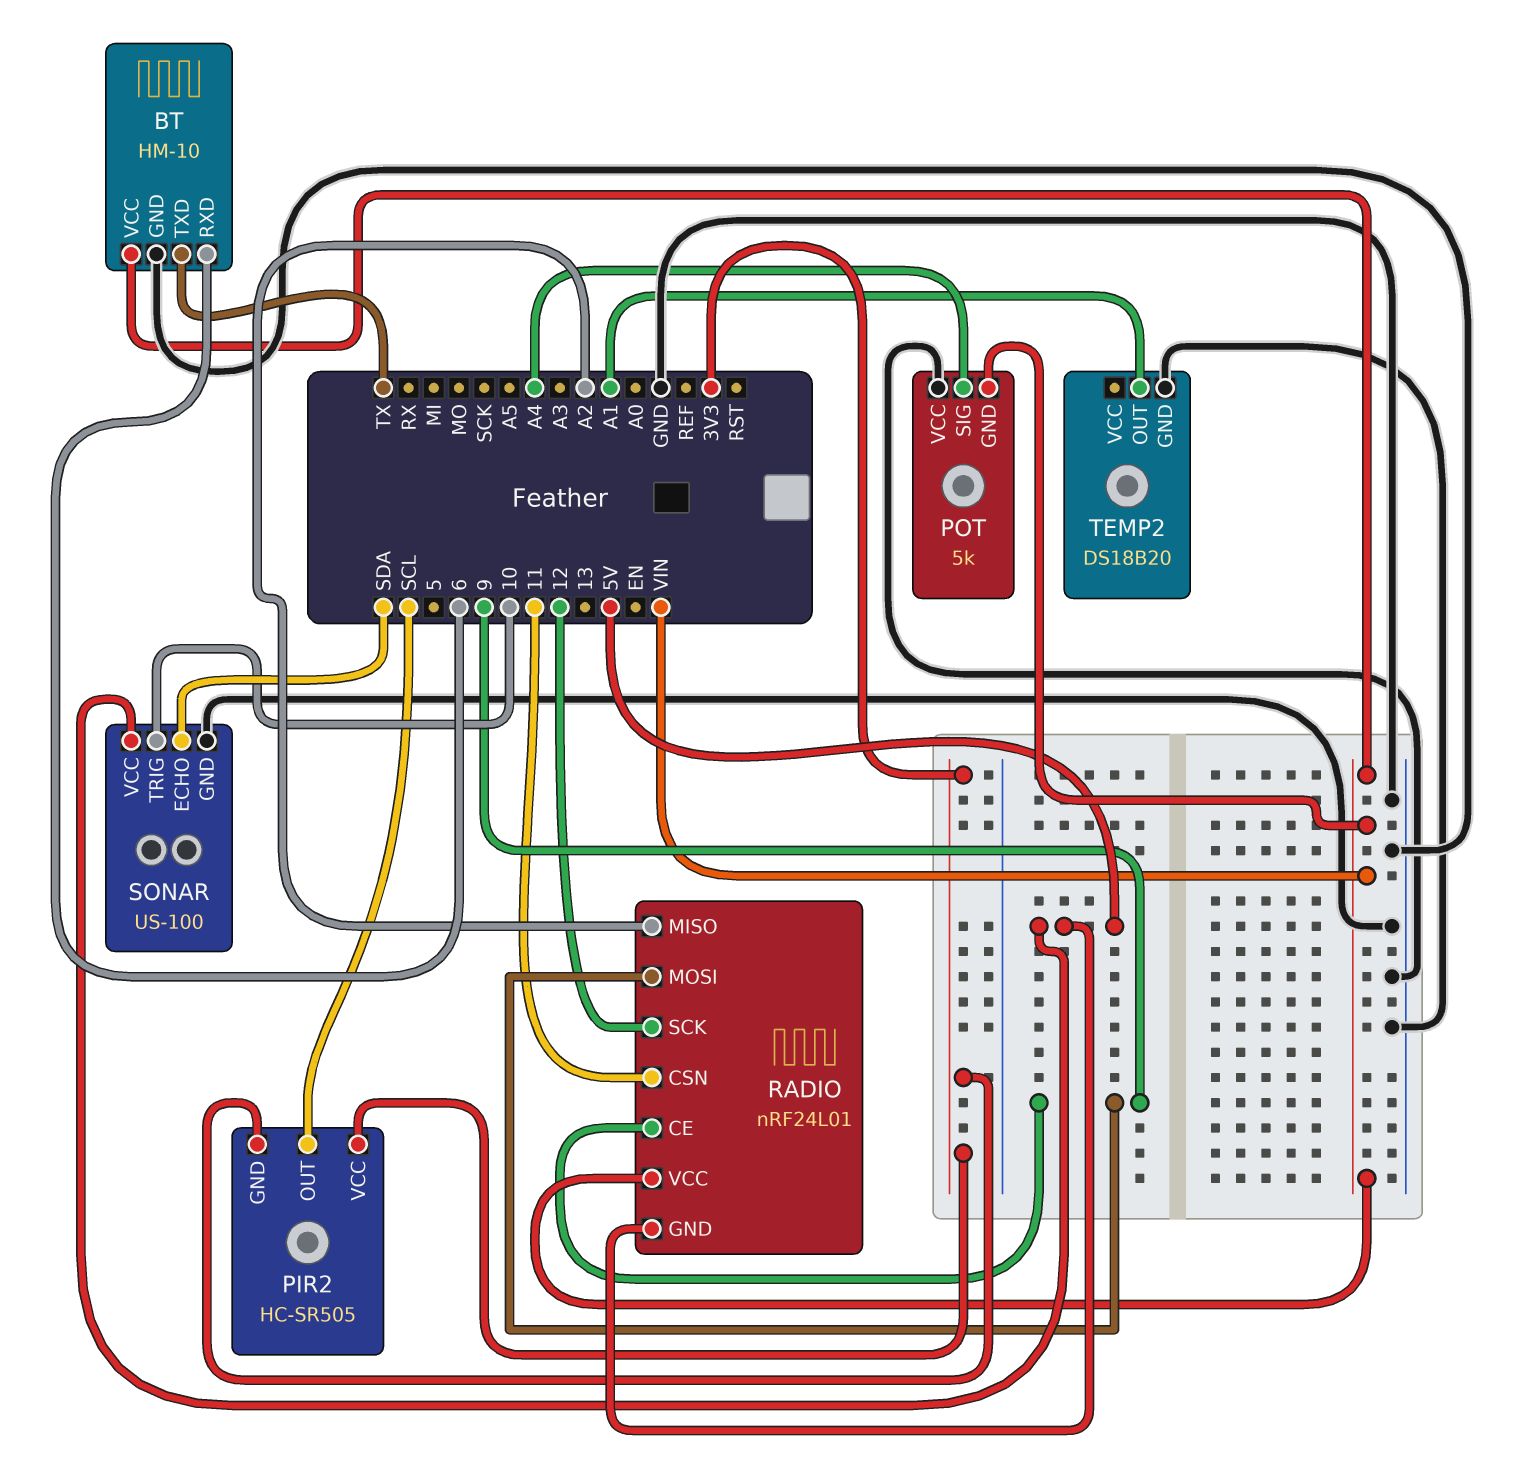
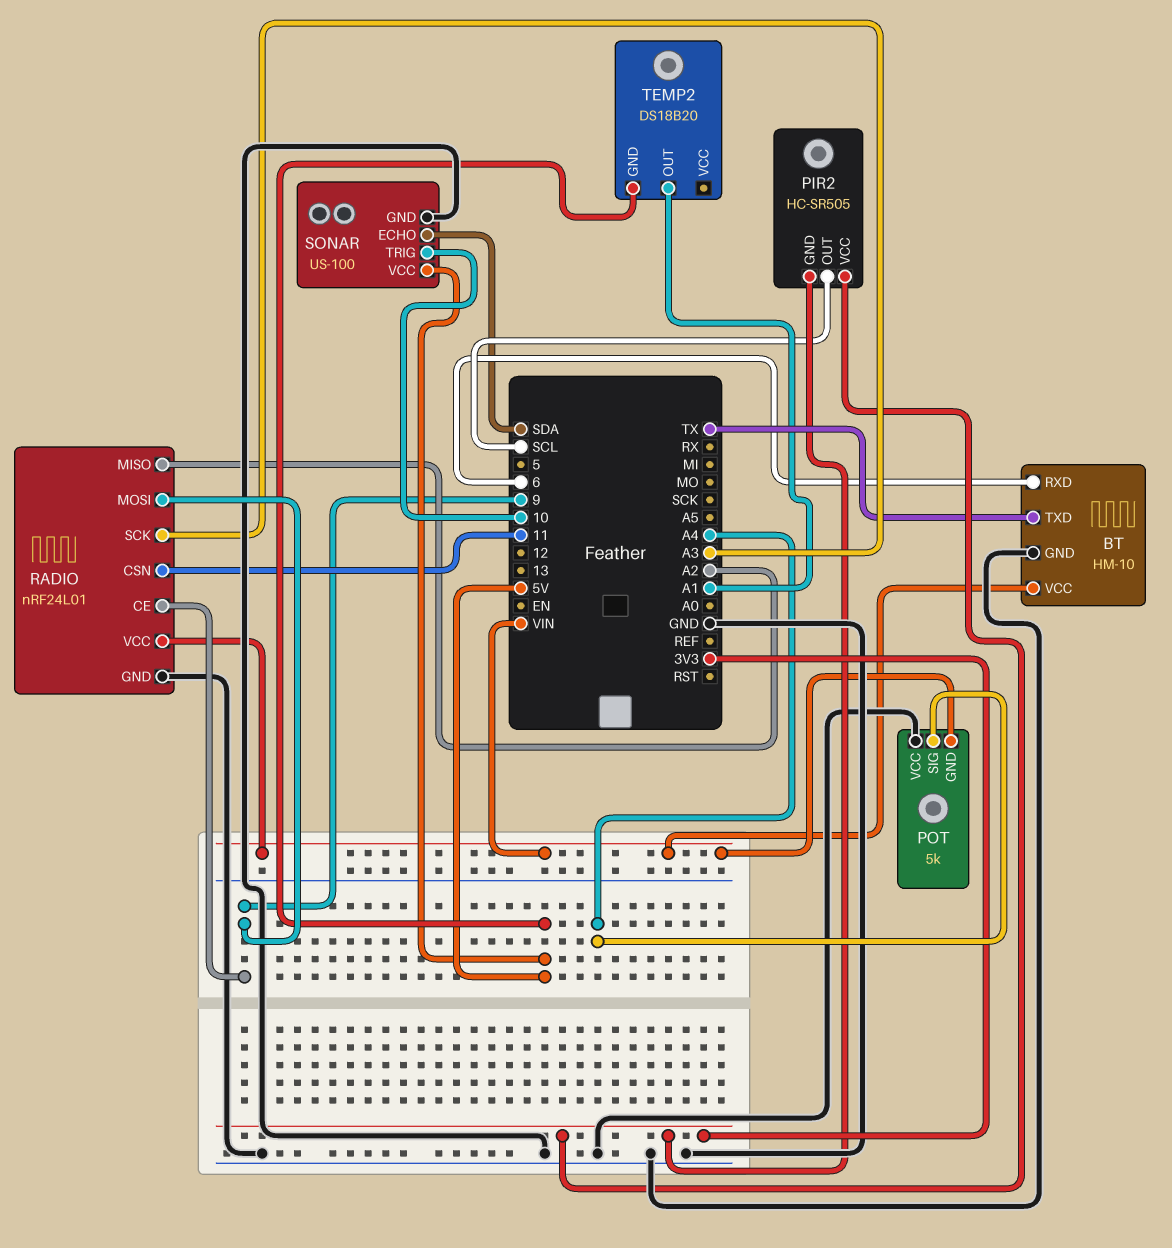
RADIO pin GND: 5V -> GND
RADIO pin SCK: 12 -> A3
TEMP2 pin GND: GND -> 5V

